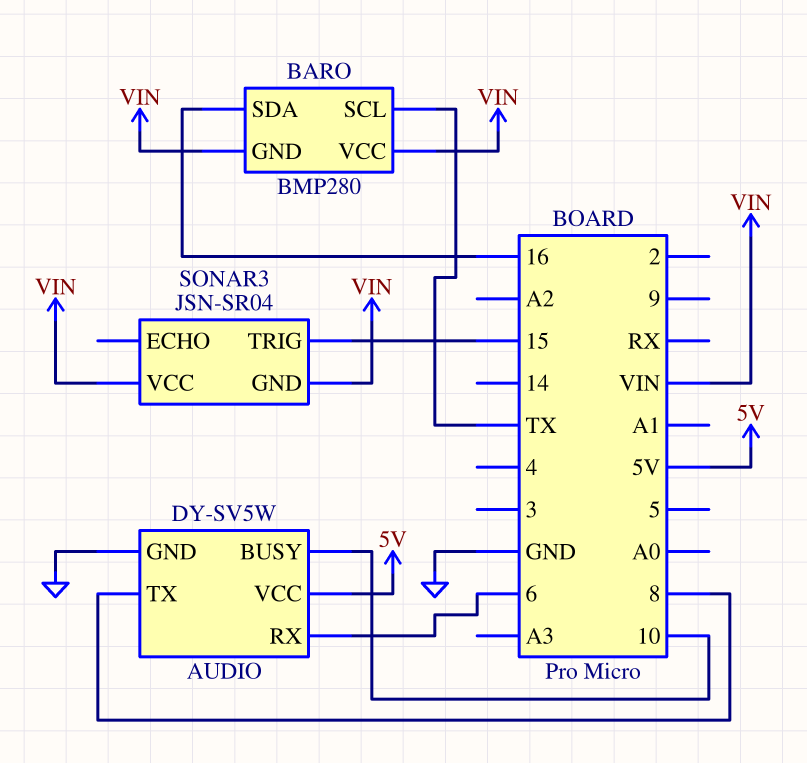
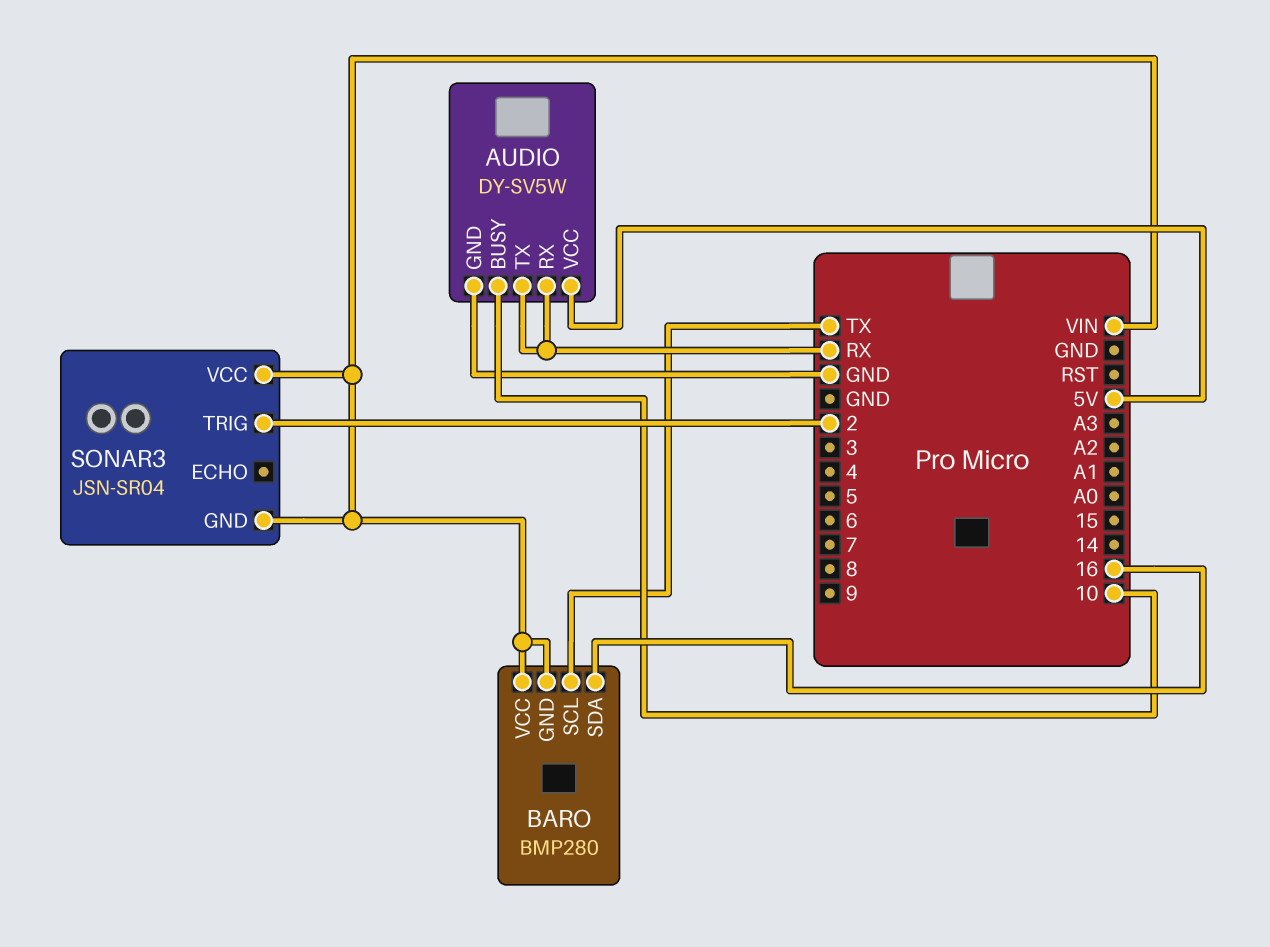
AUDIO pin RX: 6 -> RX
AUDIO pin TX: 8 -> RX
SONAR3 pin TRIG: 15 -> 2

